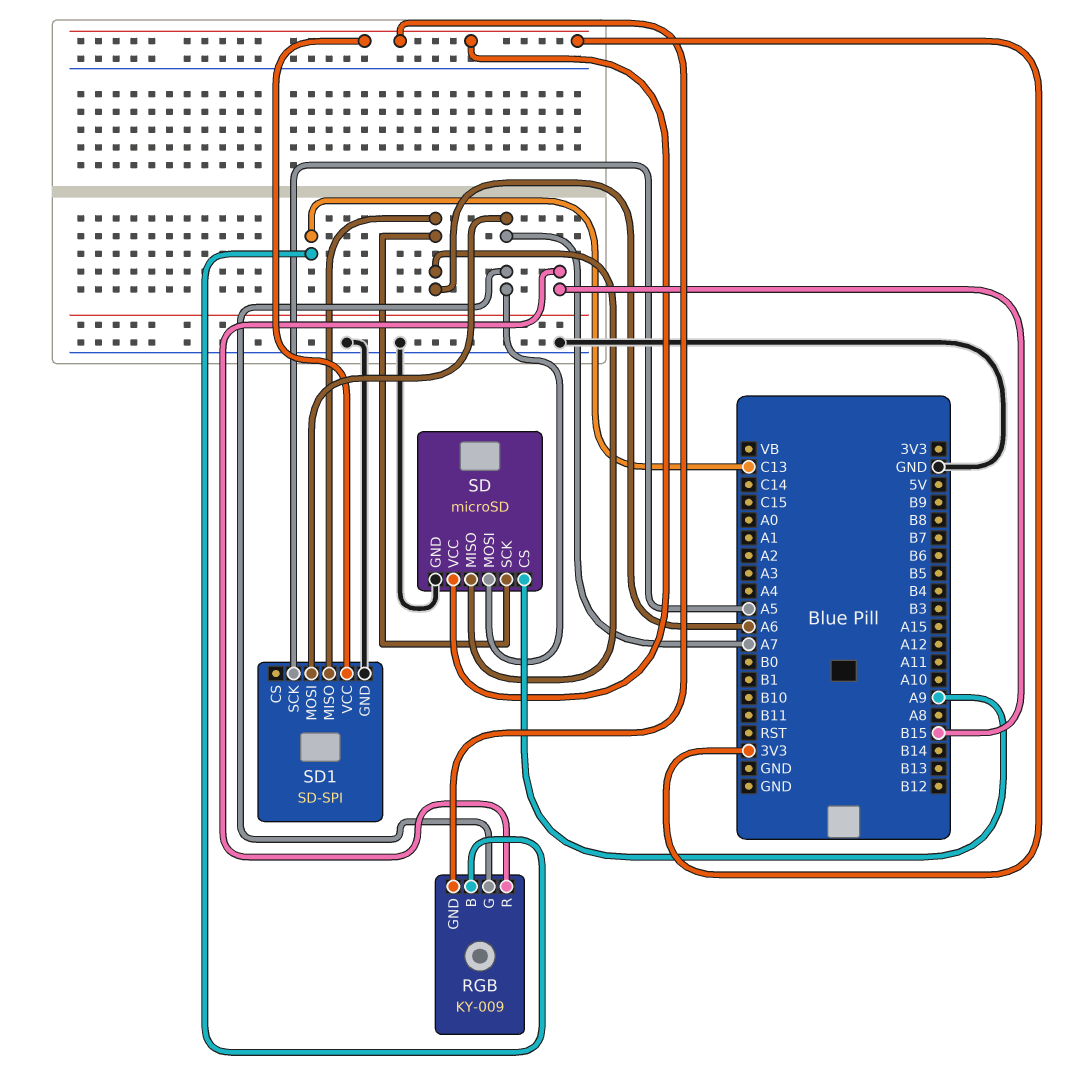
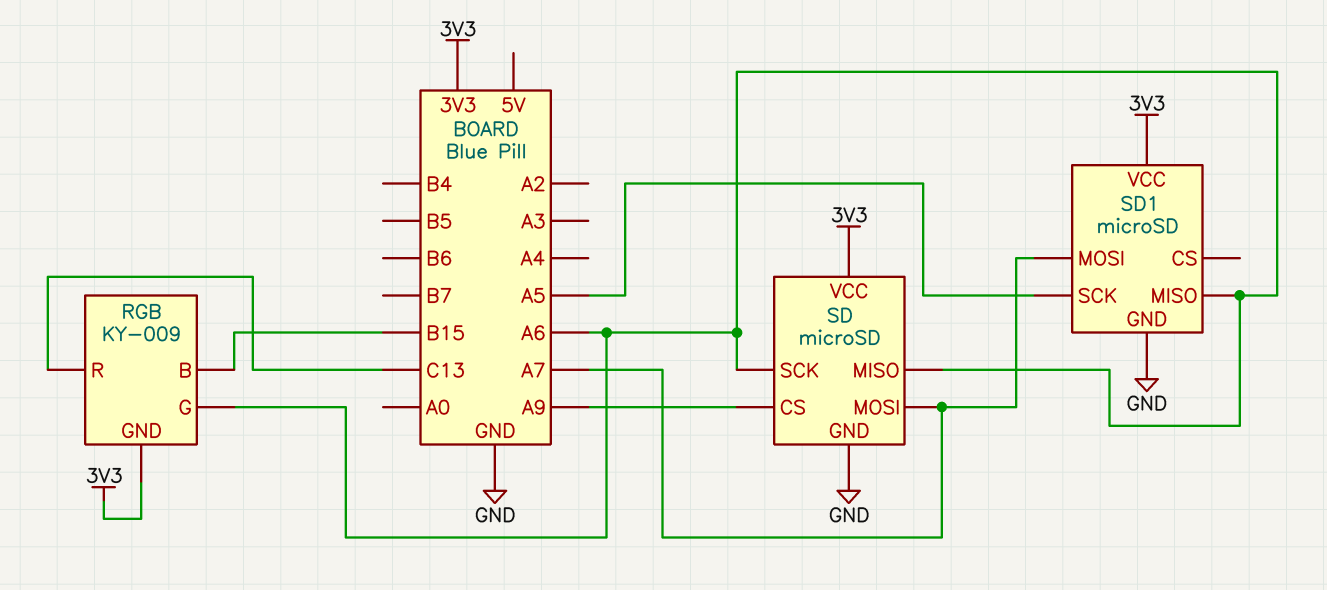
RGB pin B: C13 -> B15
RGB pin G: A7 -> A6
RGB pin R: B15 -> C13
SD1: SD-SPI -> microSD

